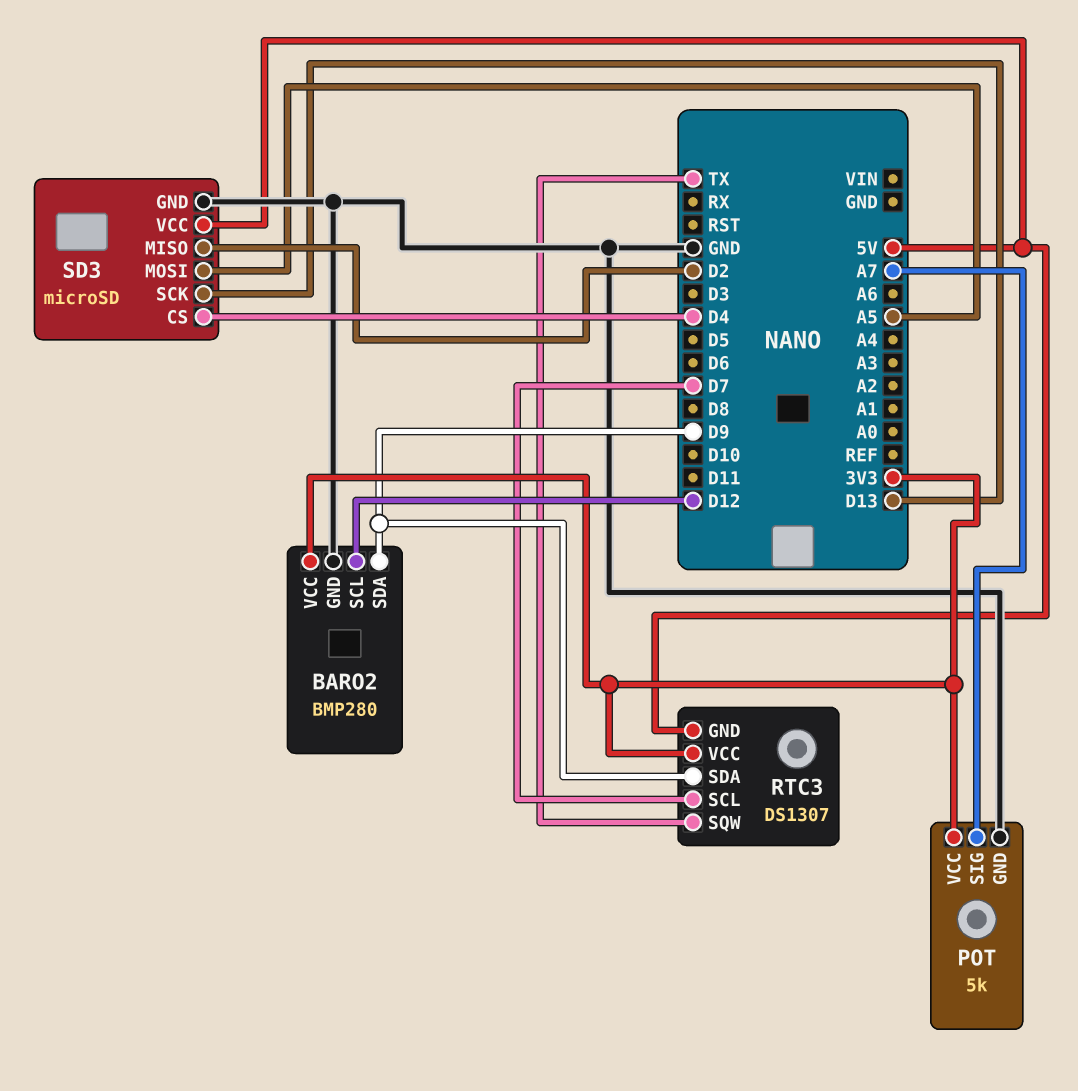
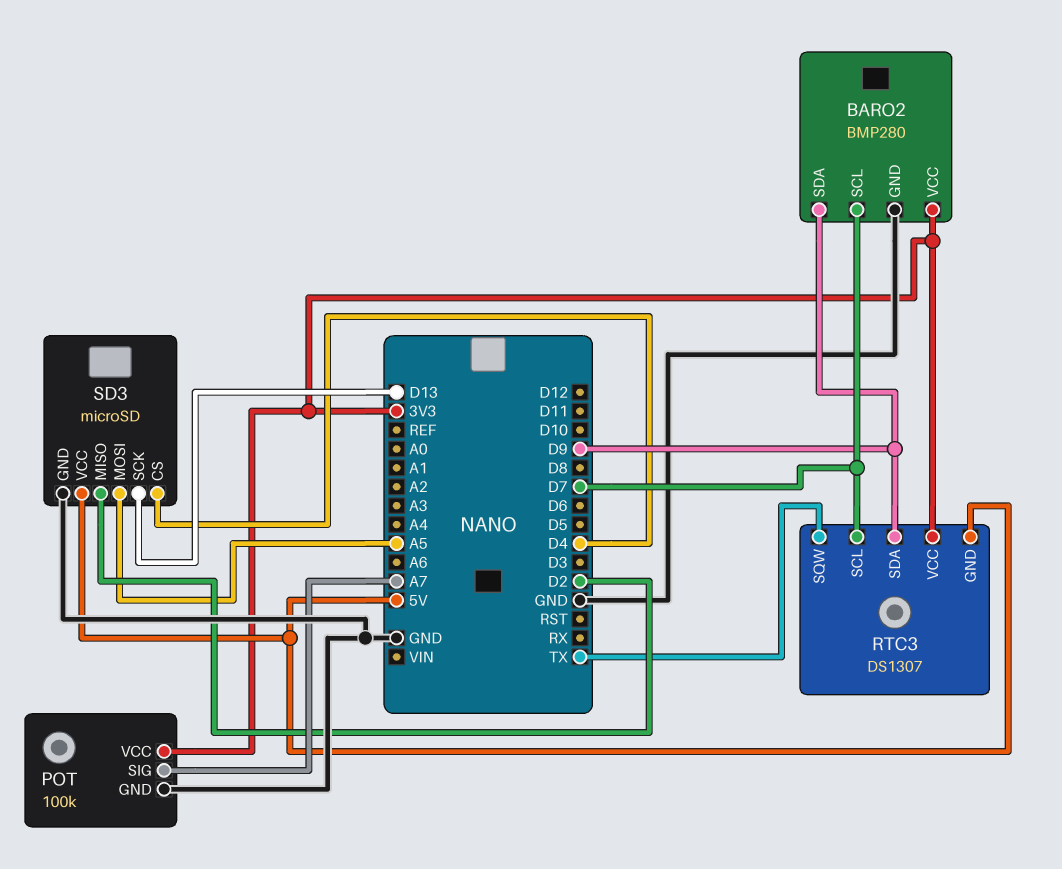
BARO2 pin SCL: D12 -> D7
POT: 5k -> 100k

